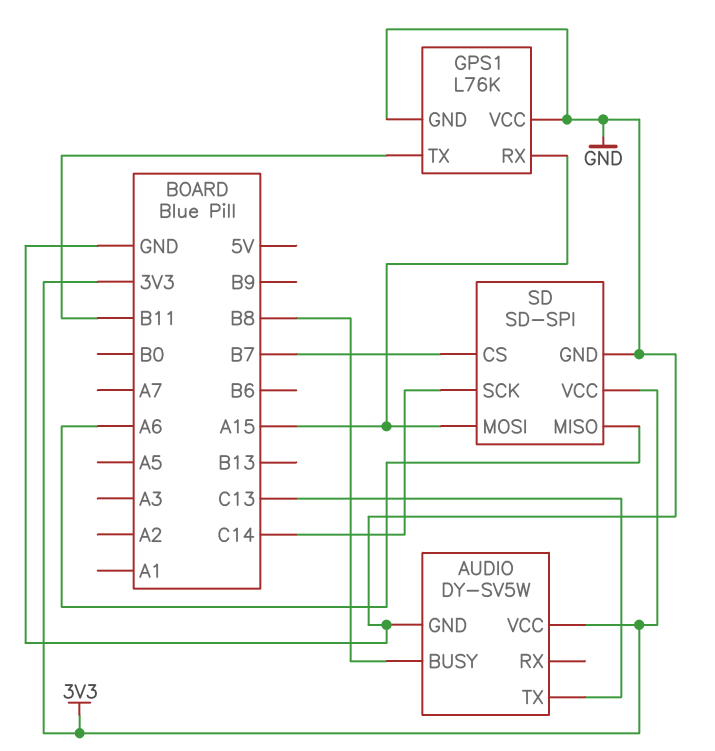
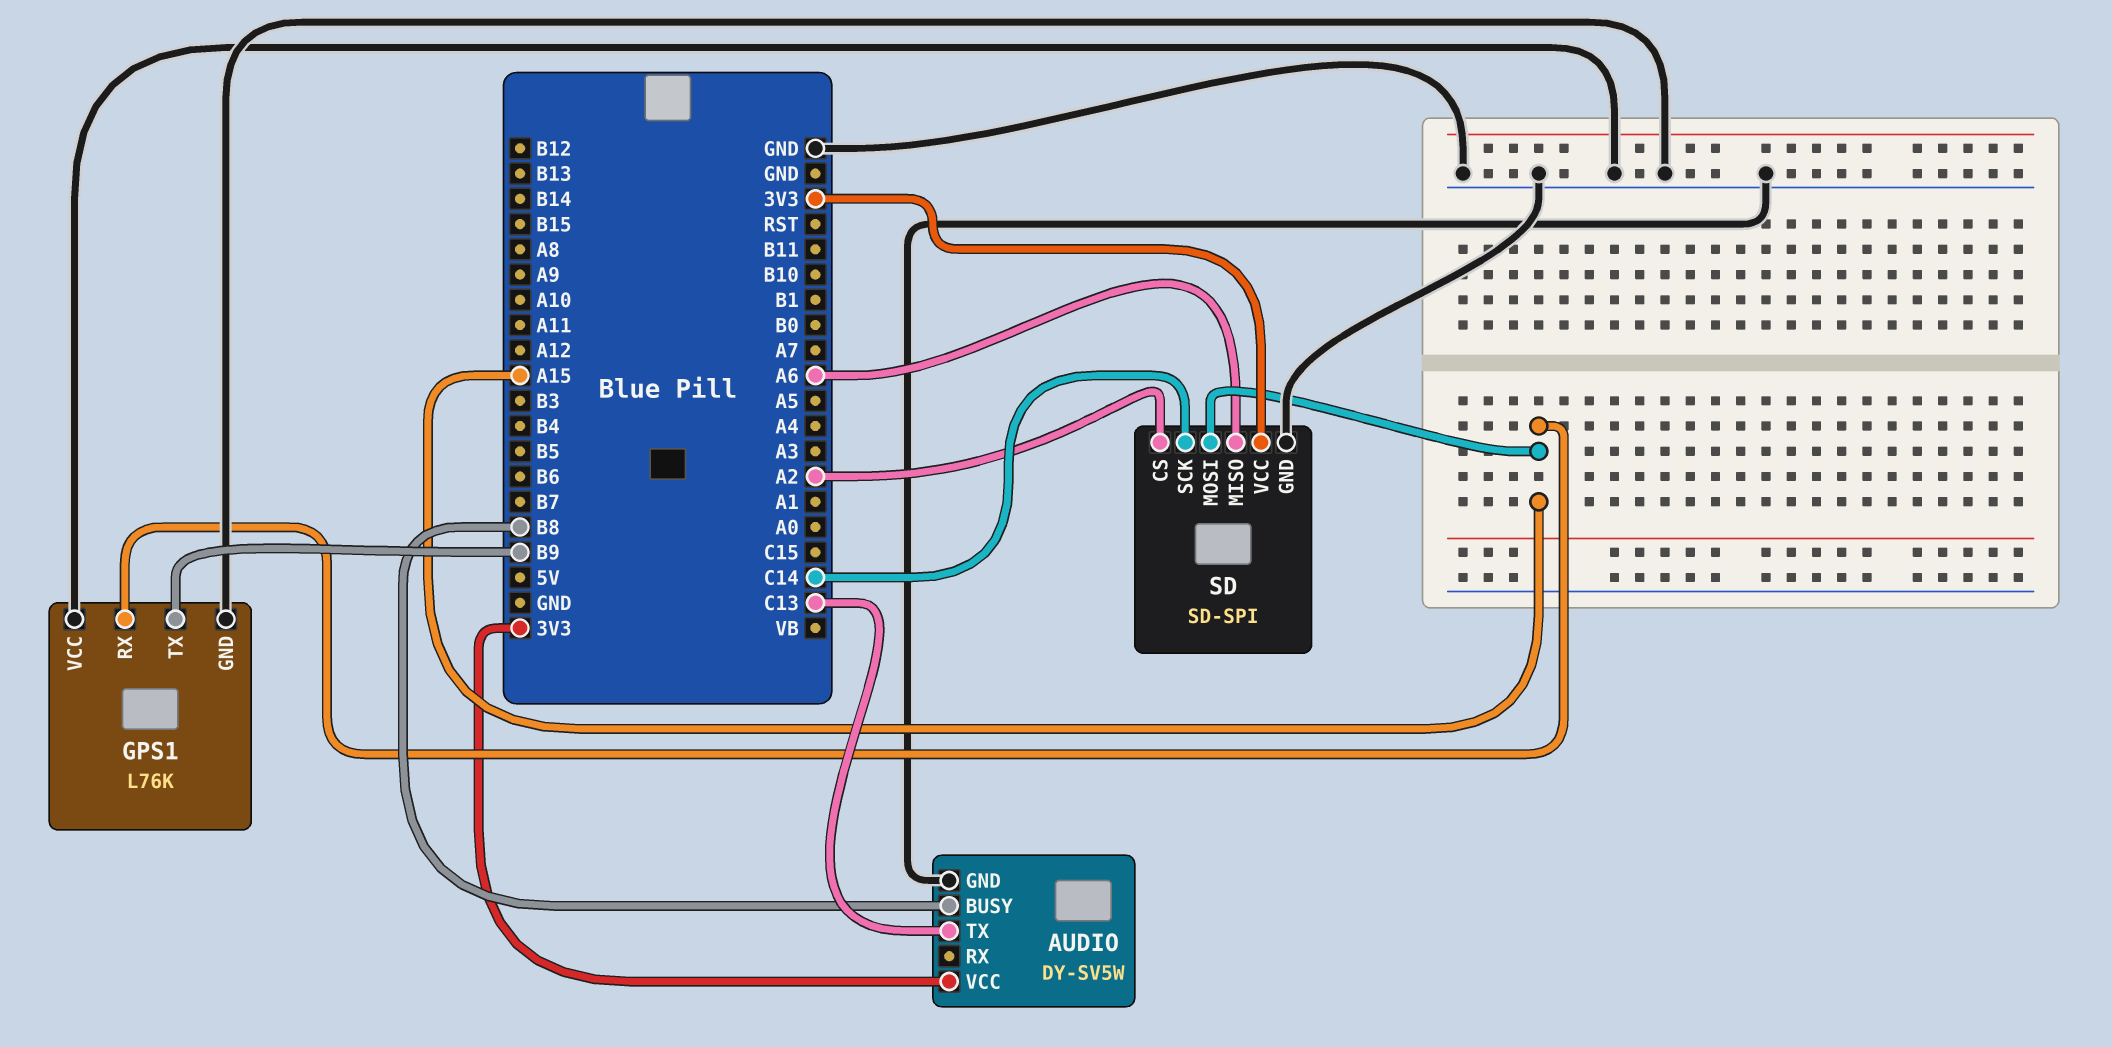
GPS1 pin TX: B11 -> B9
SD pin CS: B7 -> A2

